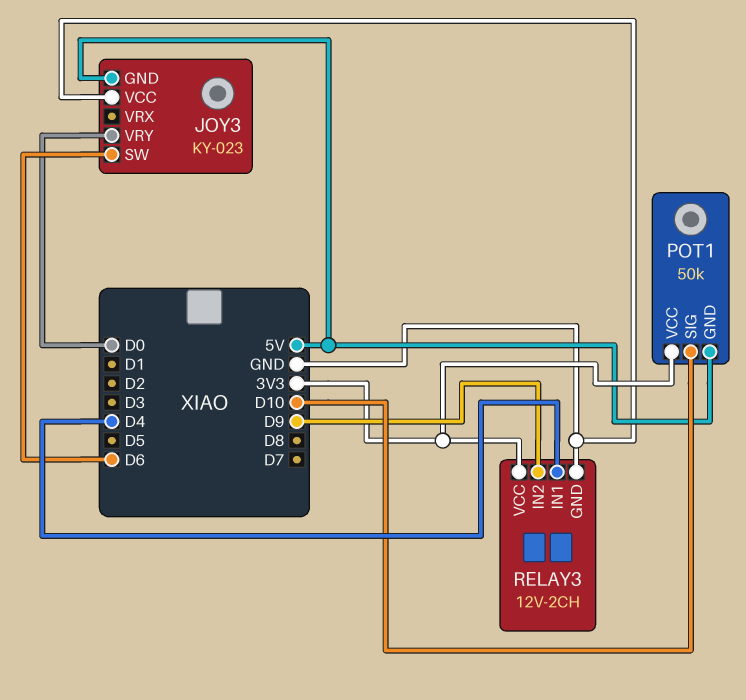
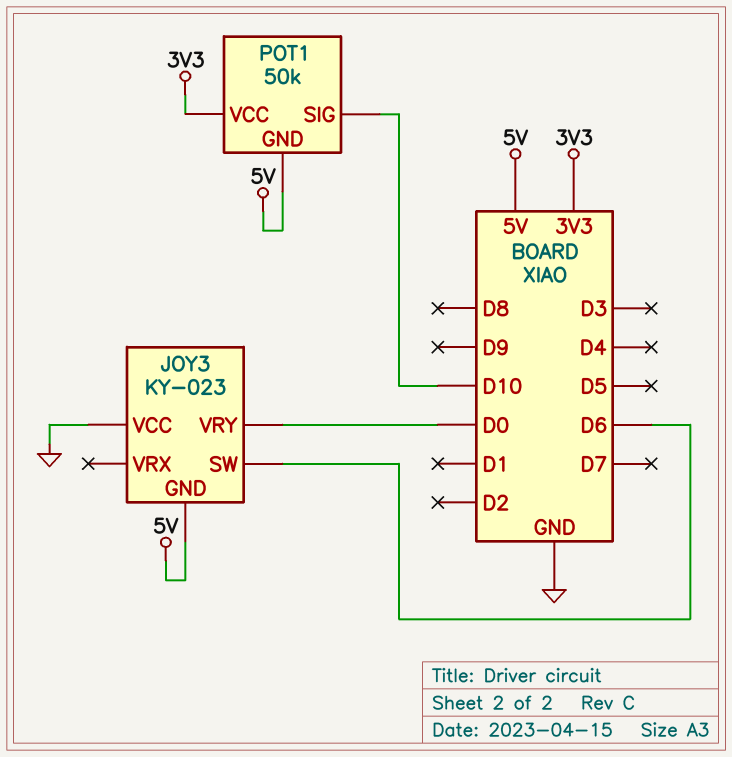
RELAY3: 12V-2CH -> none
RELAY3 pin GND: GND -> none
RELAY3 pin IN1: D4 -> none
RELAY3 pin IN2: D9 -> none
RELAY3 pin VCC: 3V3 -> none

